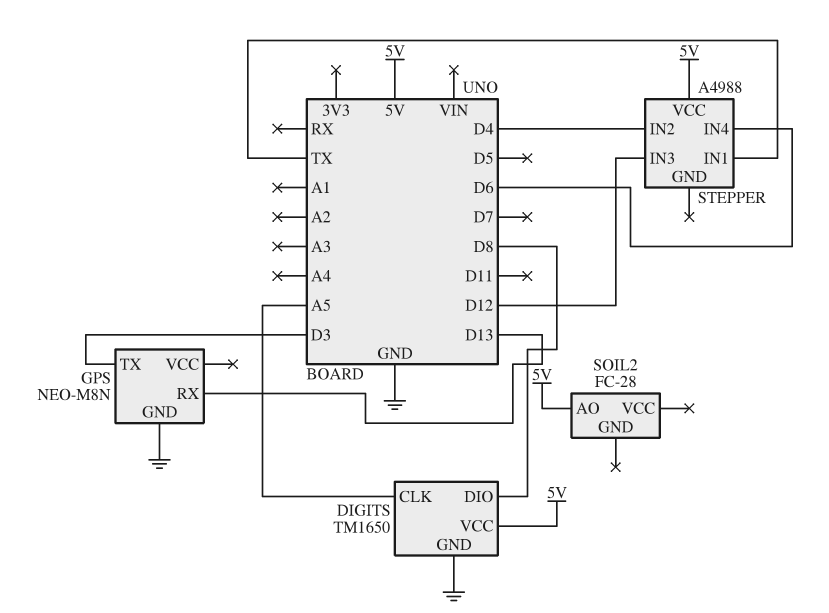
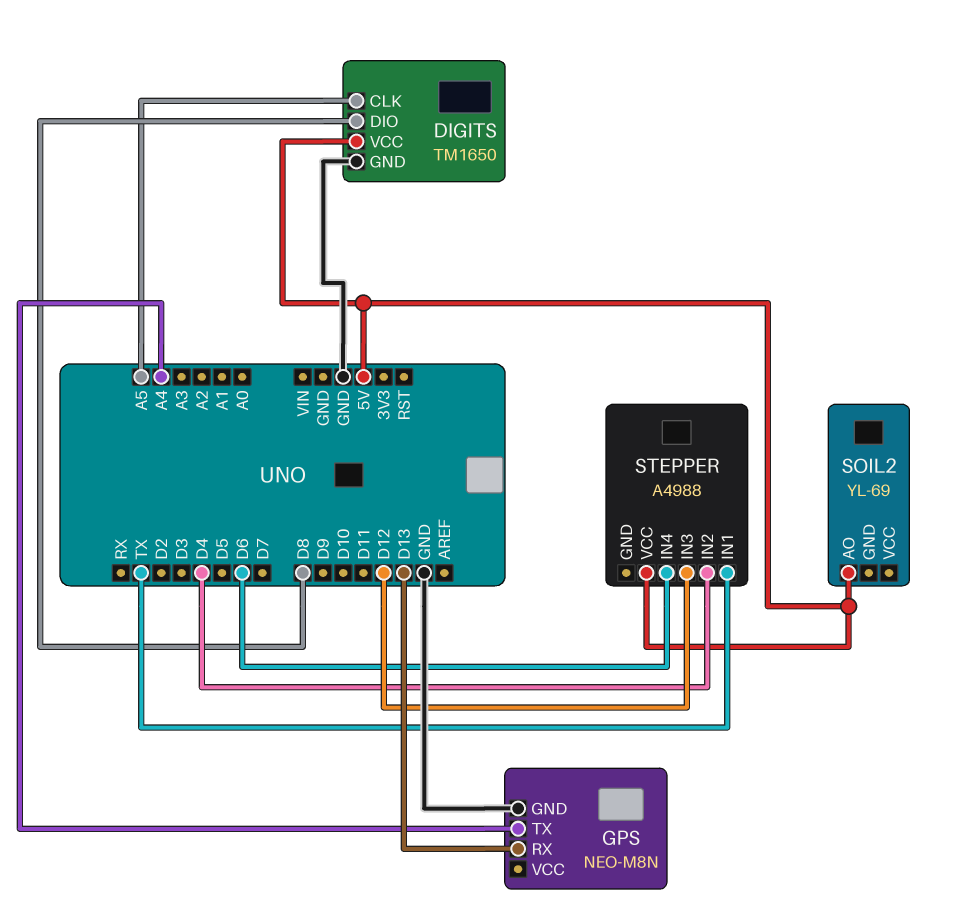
GPS pin TX: D3 -> A4
SOIL2: FC-28 -> YL-69

